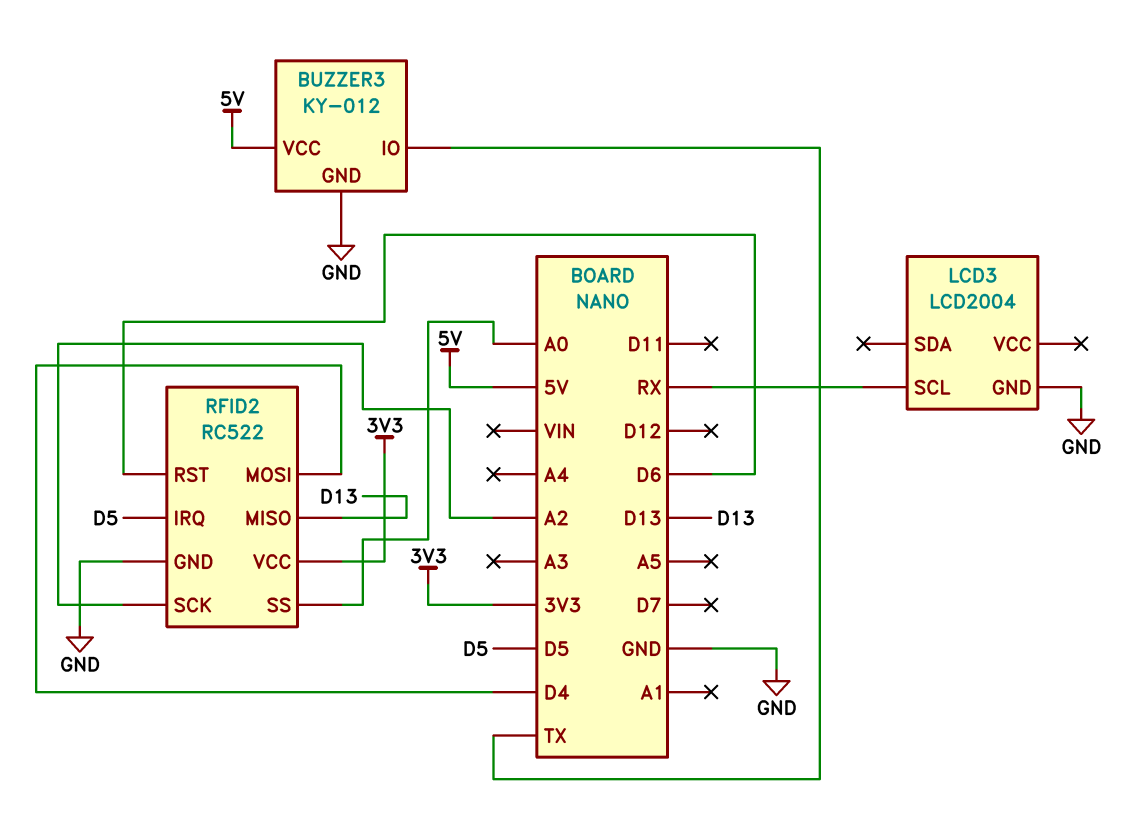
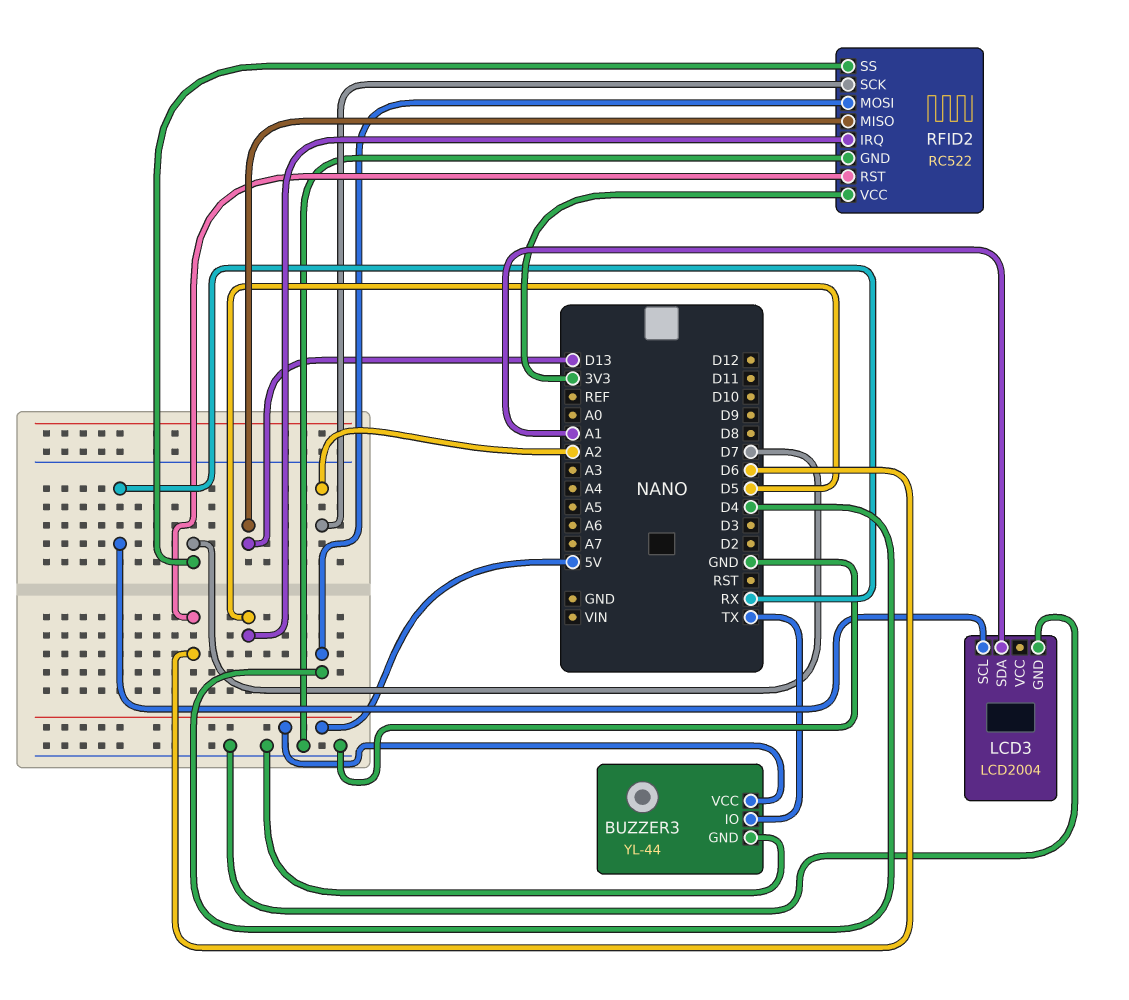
BUZZER3: KY-012 -> YL-44
LCD3 pin SDA: none -> A1
RFID2 pin SS: A0 -> D7

